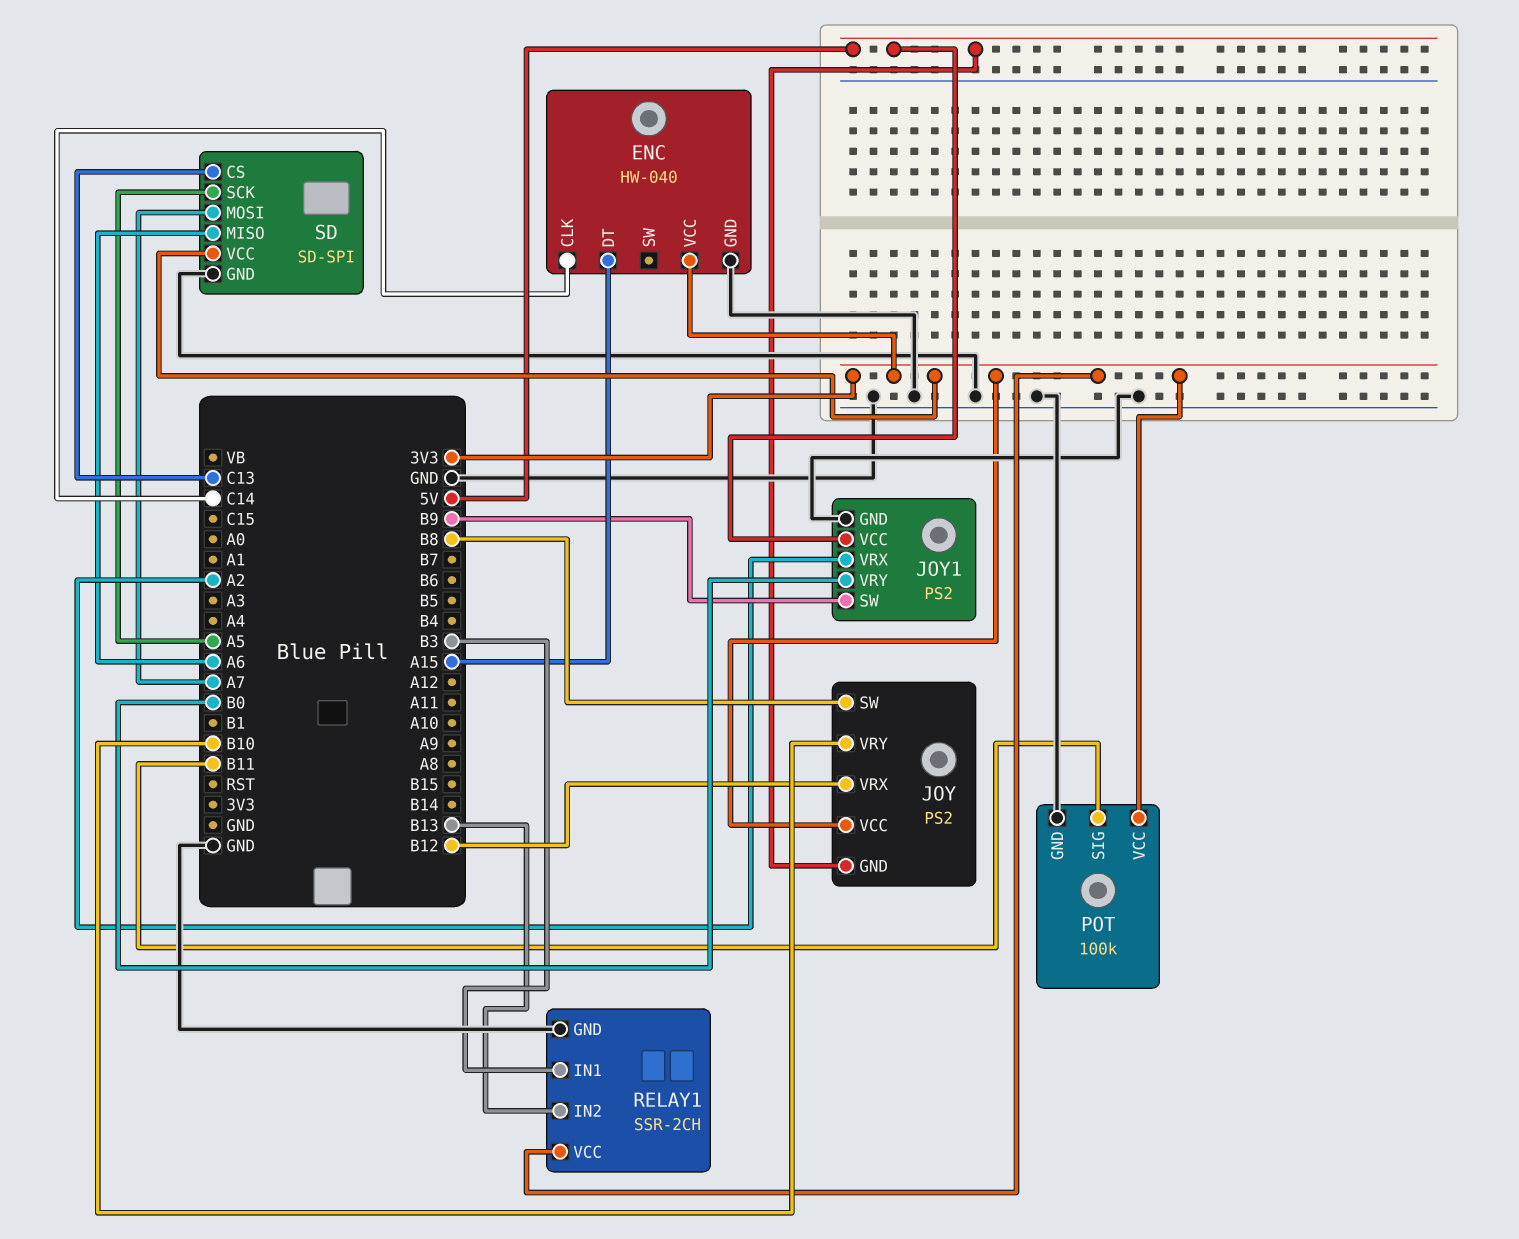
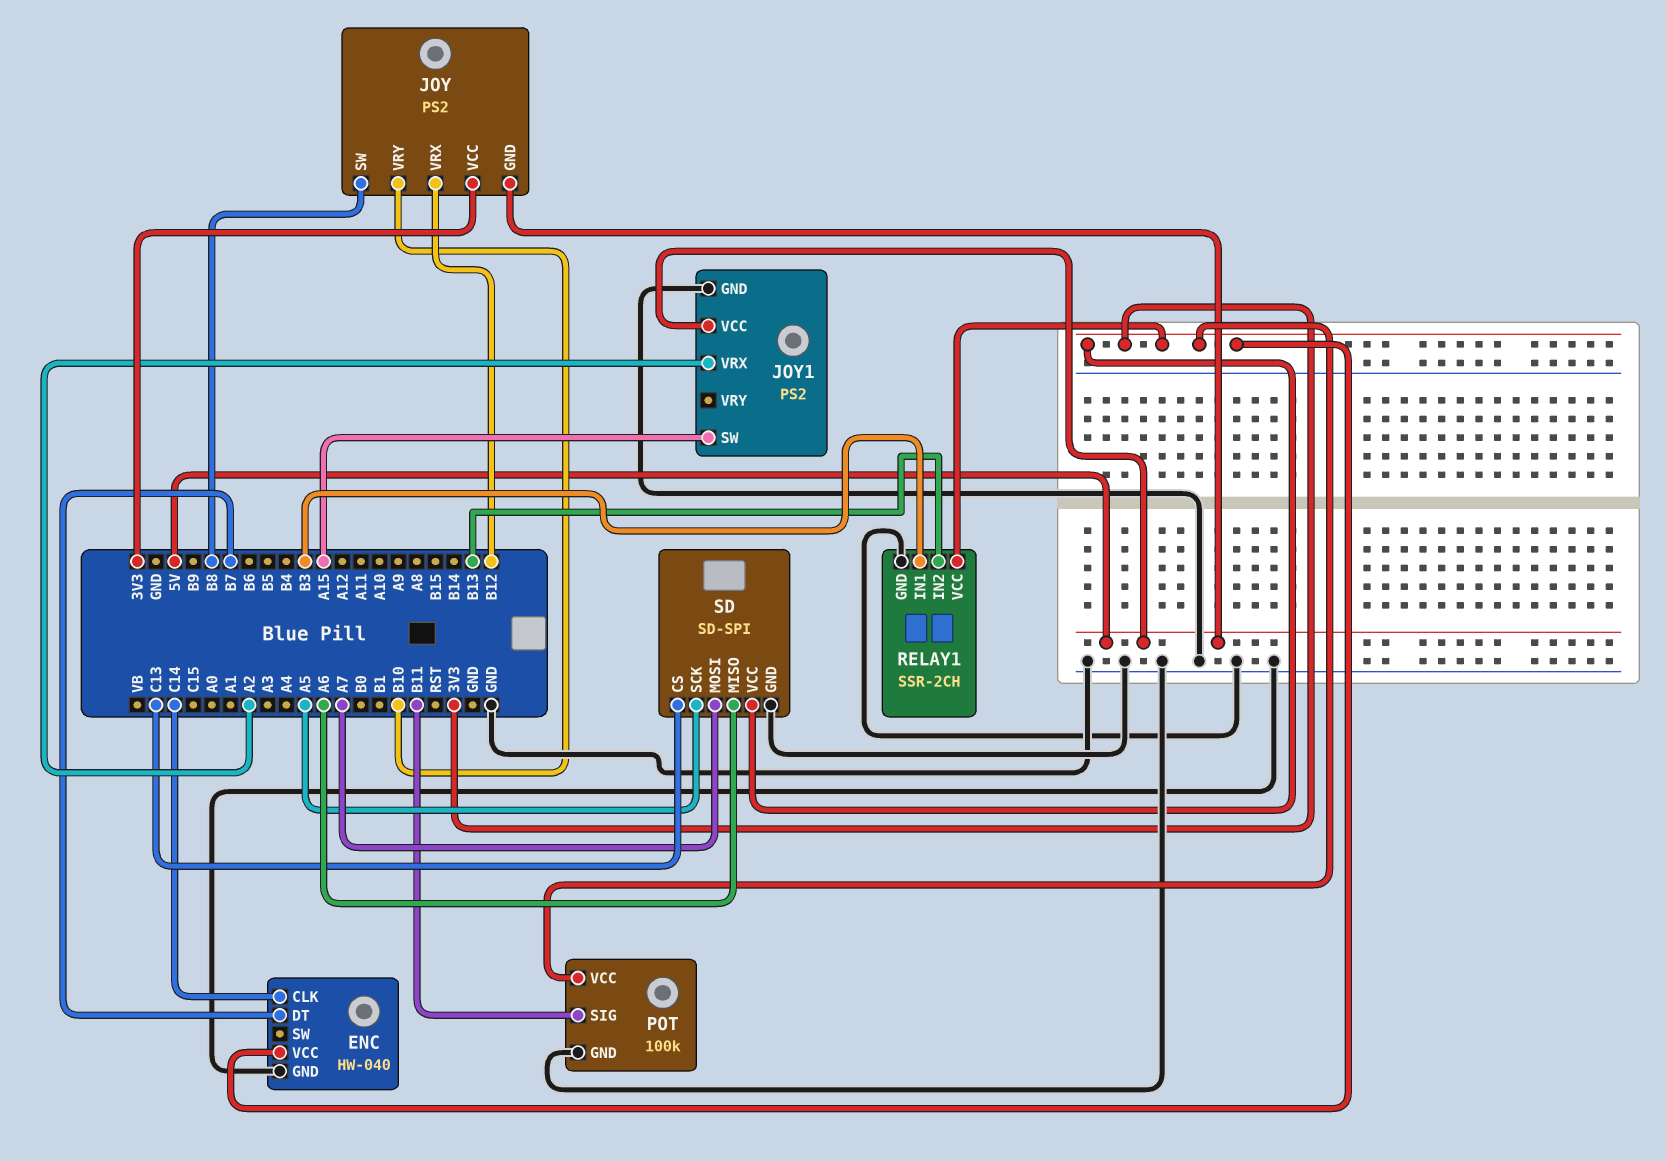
ENC pin DT: A15 -> B7
JOY1 pin SW: B9 -> A15
JOY1 pin VRY: B0 -> none

